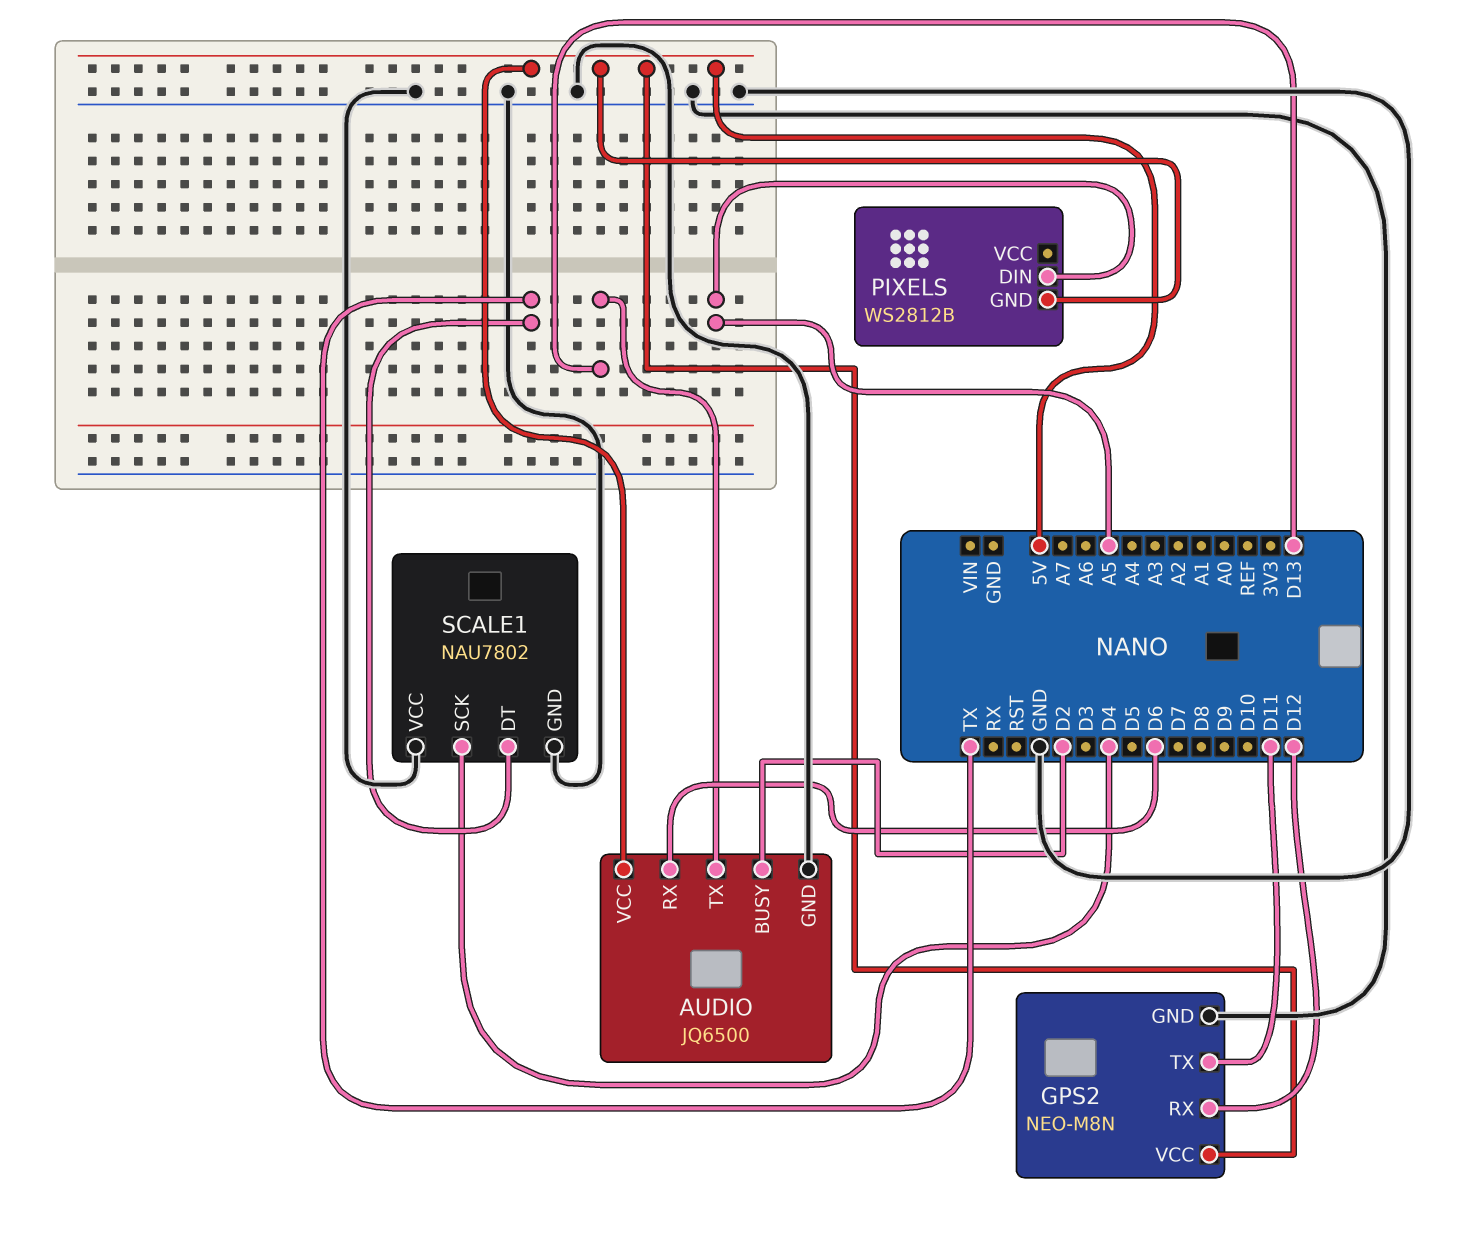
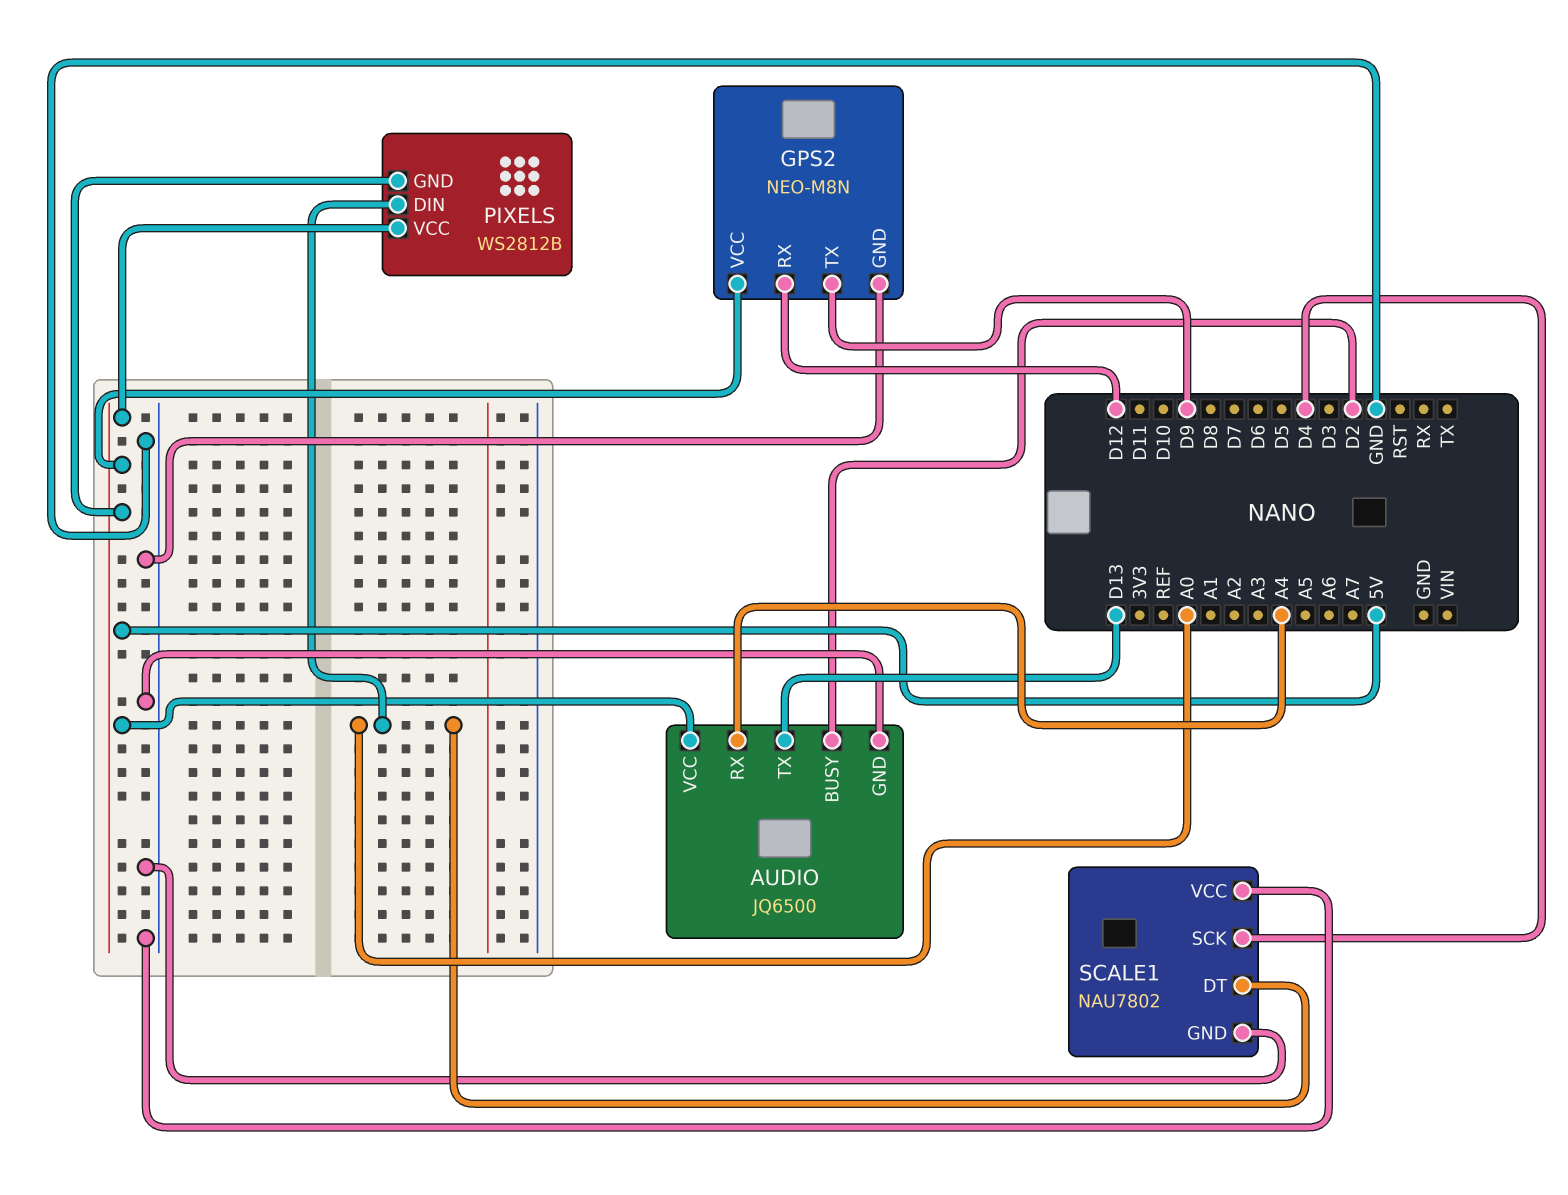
AUDIO pin RX: D6 -> A4
GPS2 pin TX: D11 -> D9
PIXELS pin DIN: A5 -> A0
PIXELS pin VCC: none -> 5V
SCALE1 pin DT: TX -> A0

